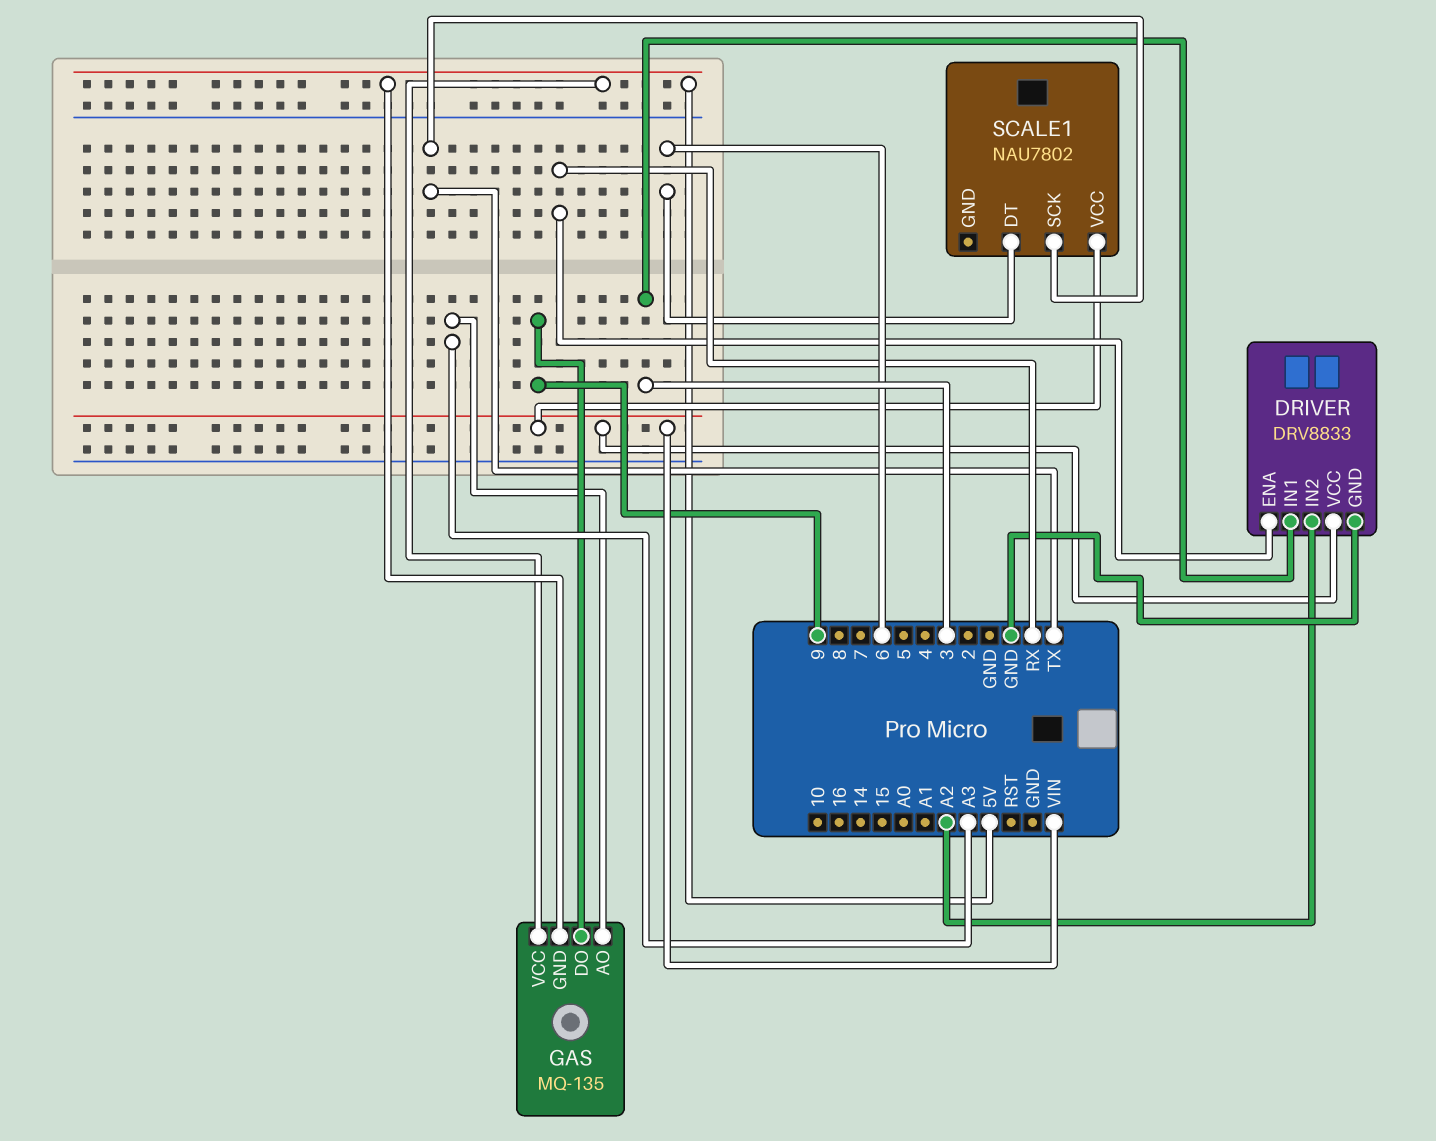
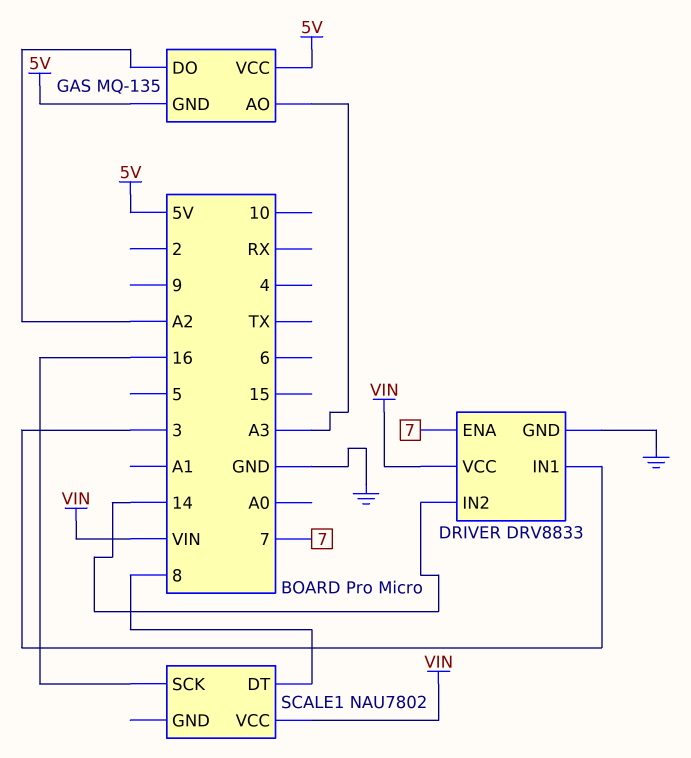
DRIVER pin ENA: RX -> 7
DRIVER pin IN2: A2 -> 14
GAS pin DO: 9 -> A2
SCALE1 pin DT: 6 -> 8
SCALE1 pin SCK: TX -> 16

